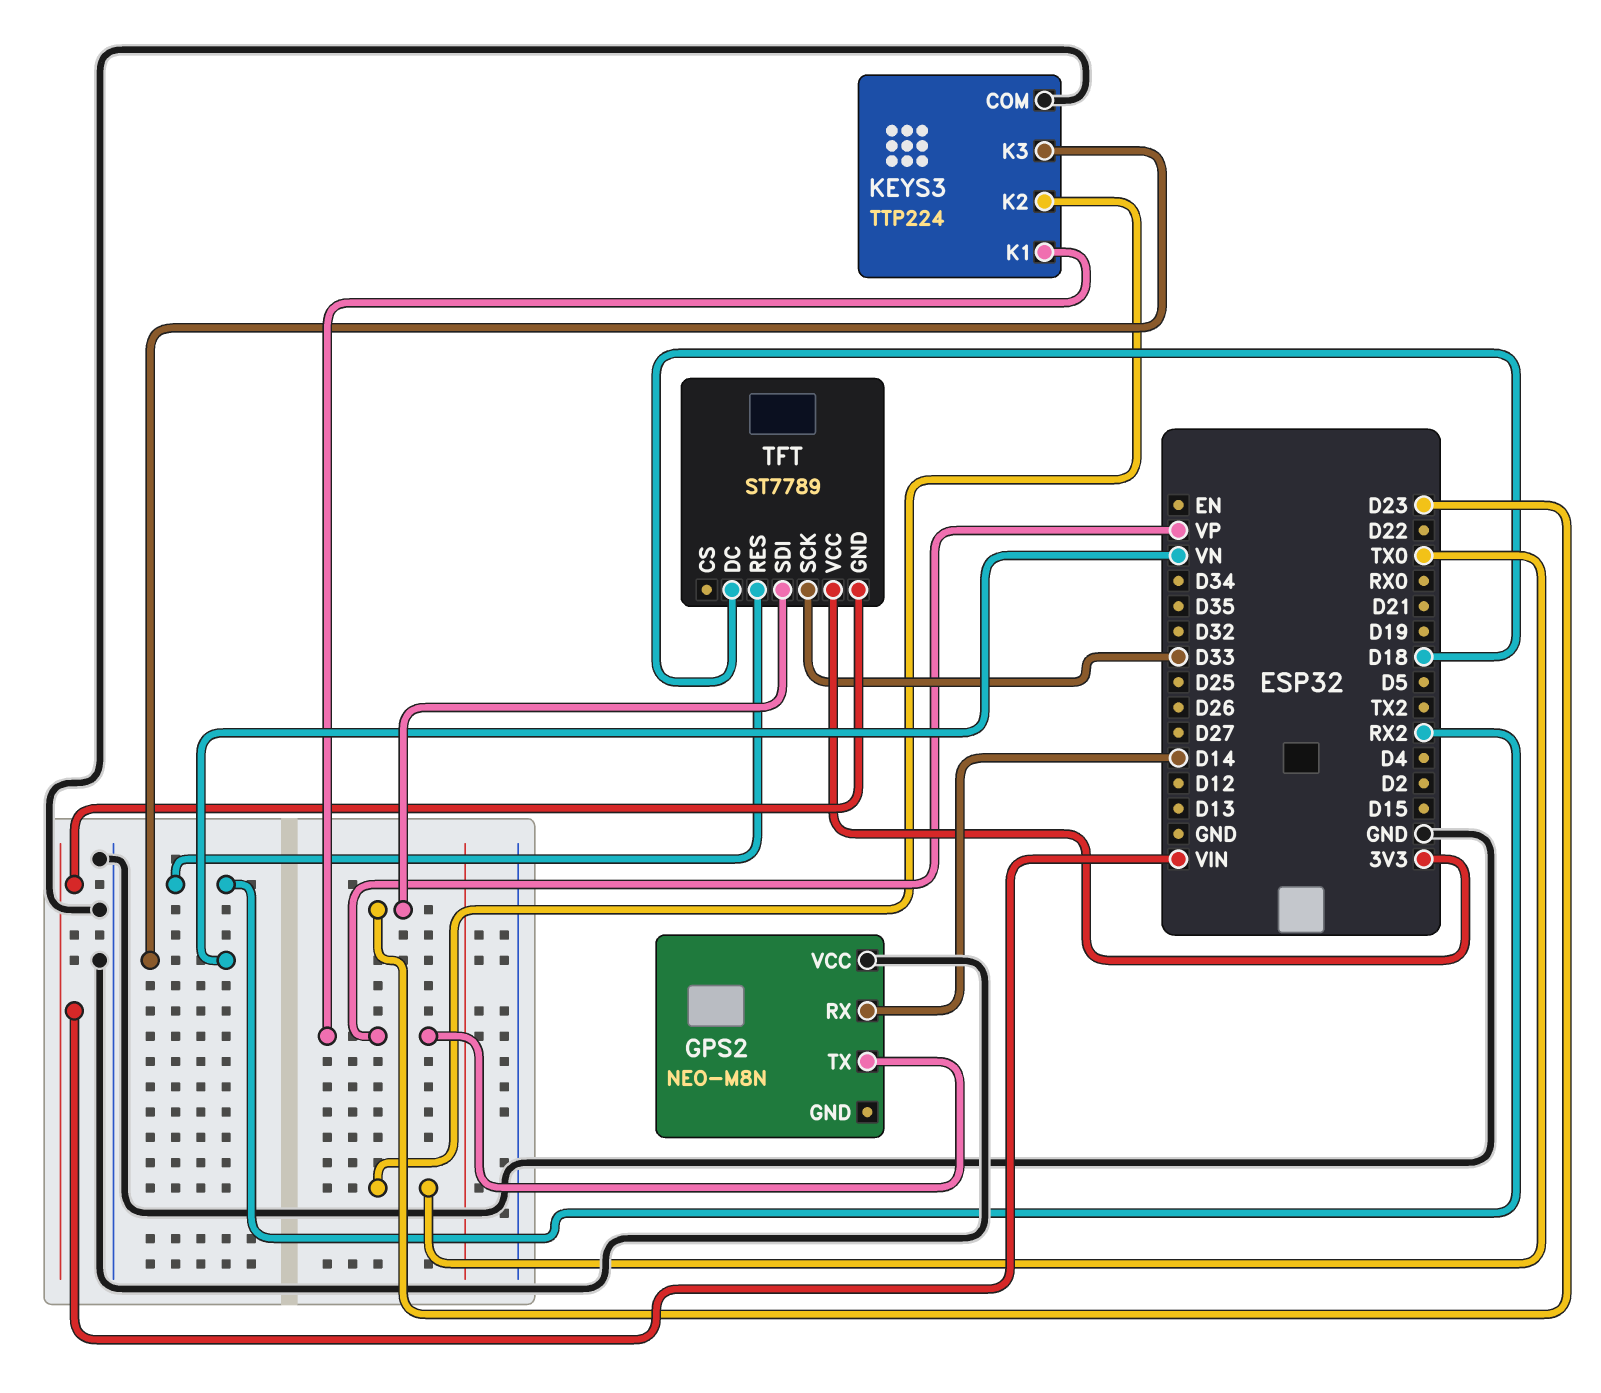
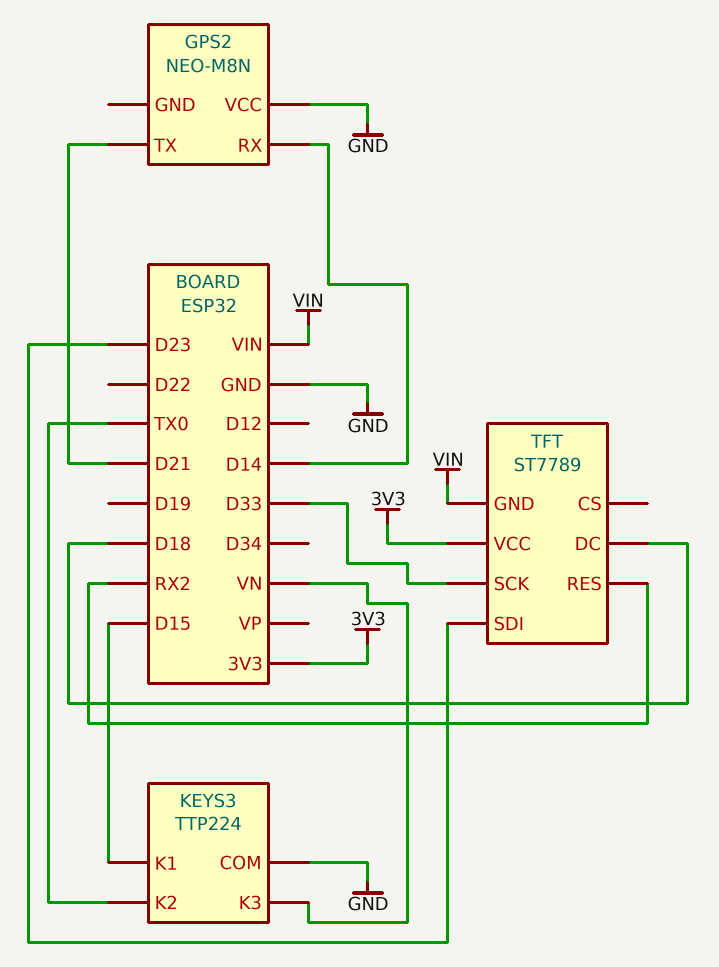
GPS2 pin TX: VP -> D21
KEYS3 pin K1: VP -> D15

